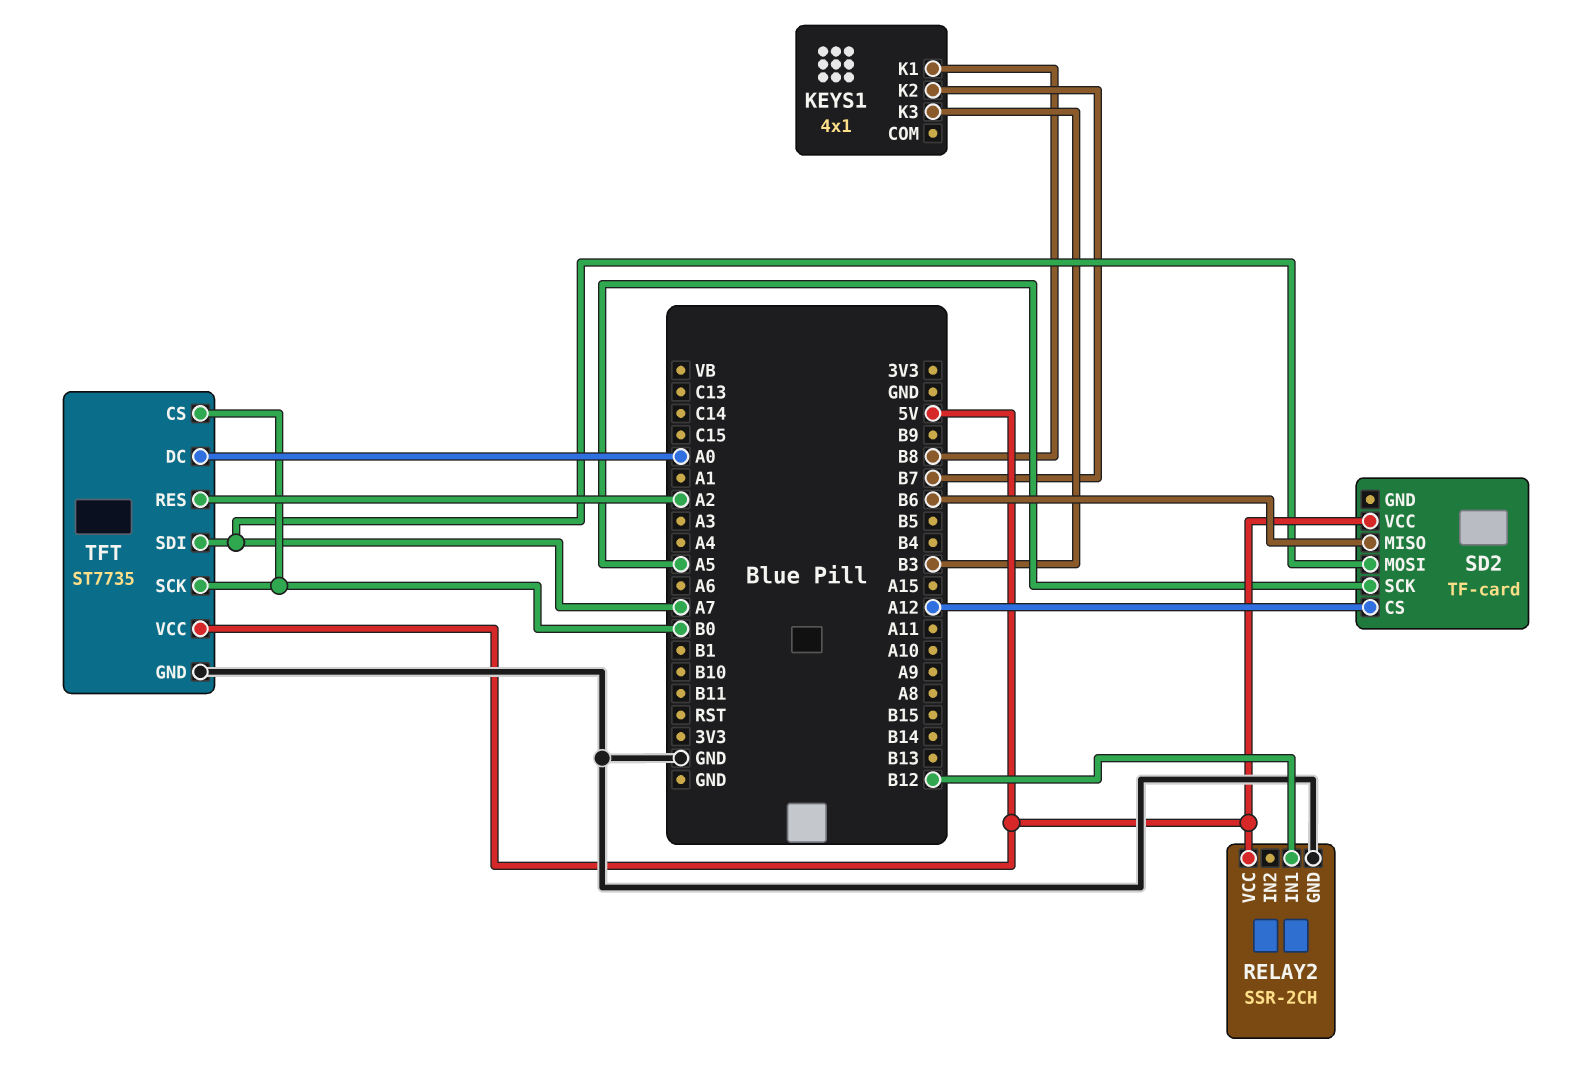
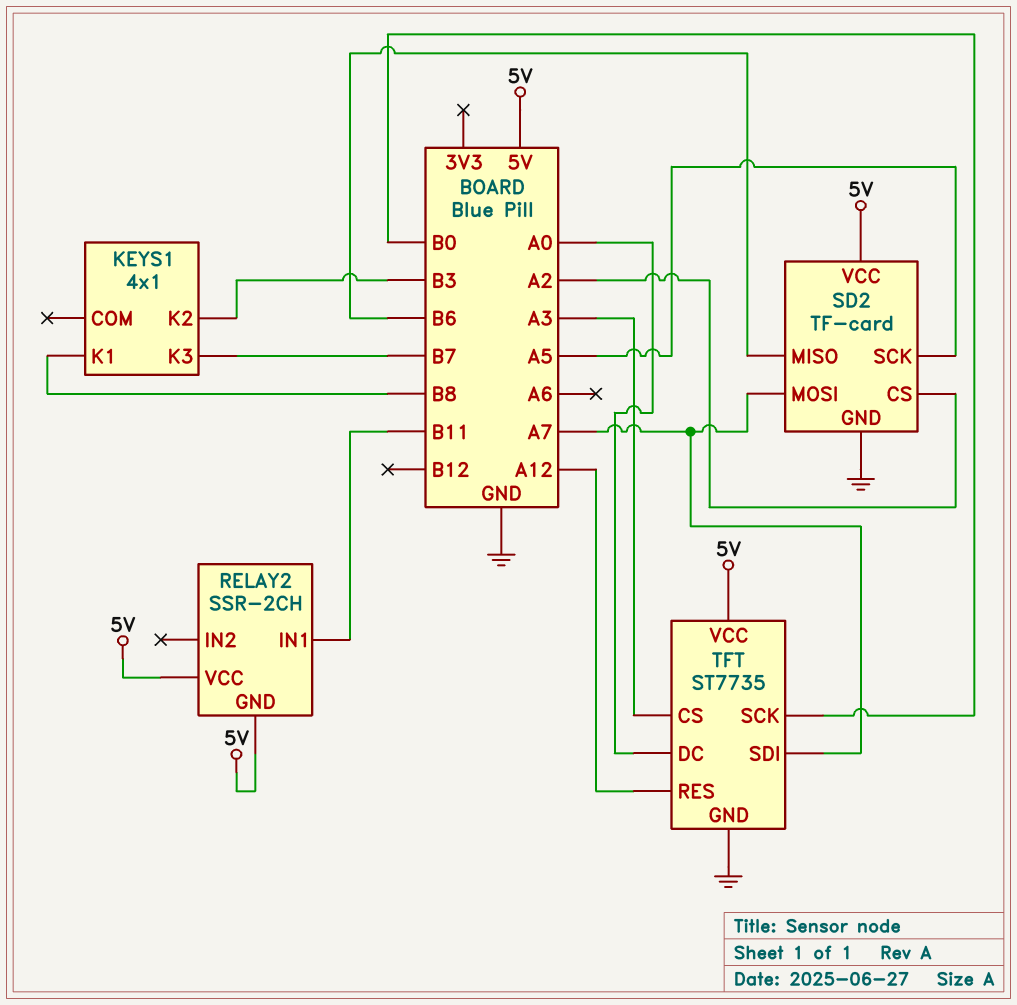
KEYS1 pin K2: B7 -> B3
KEYS1 pin K3: B3 -> B7
RELAY2 pin GND: GND -> 5V
RELAY2 pin IN1: B12 -> B11
SD2 pin CS: A12 -> A2
SD2 pin GND: none -> GND
TFT pin CS: B0 -> A3
TFT pin RES: A2 -> A12

